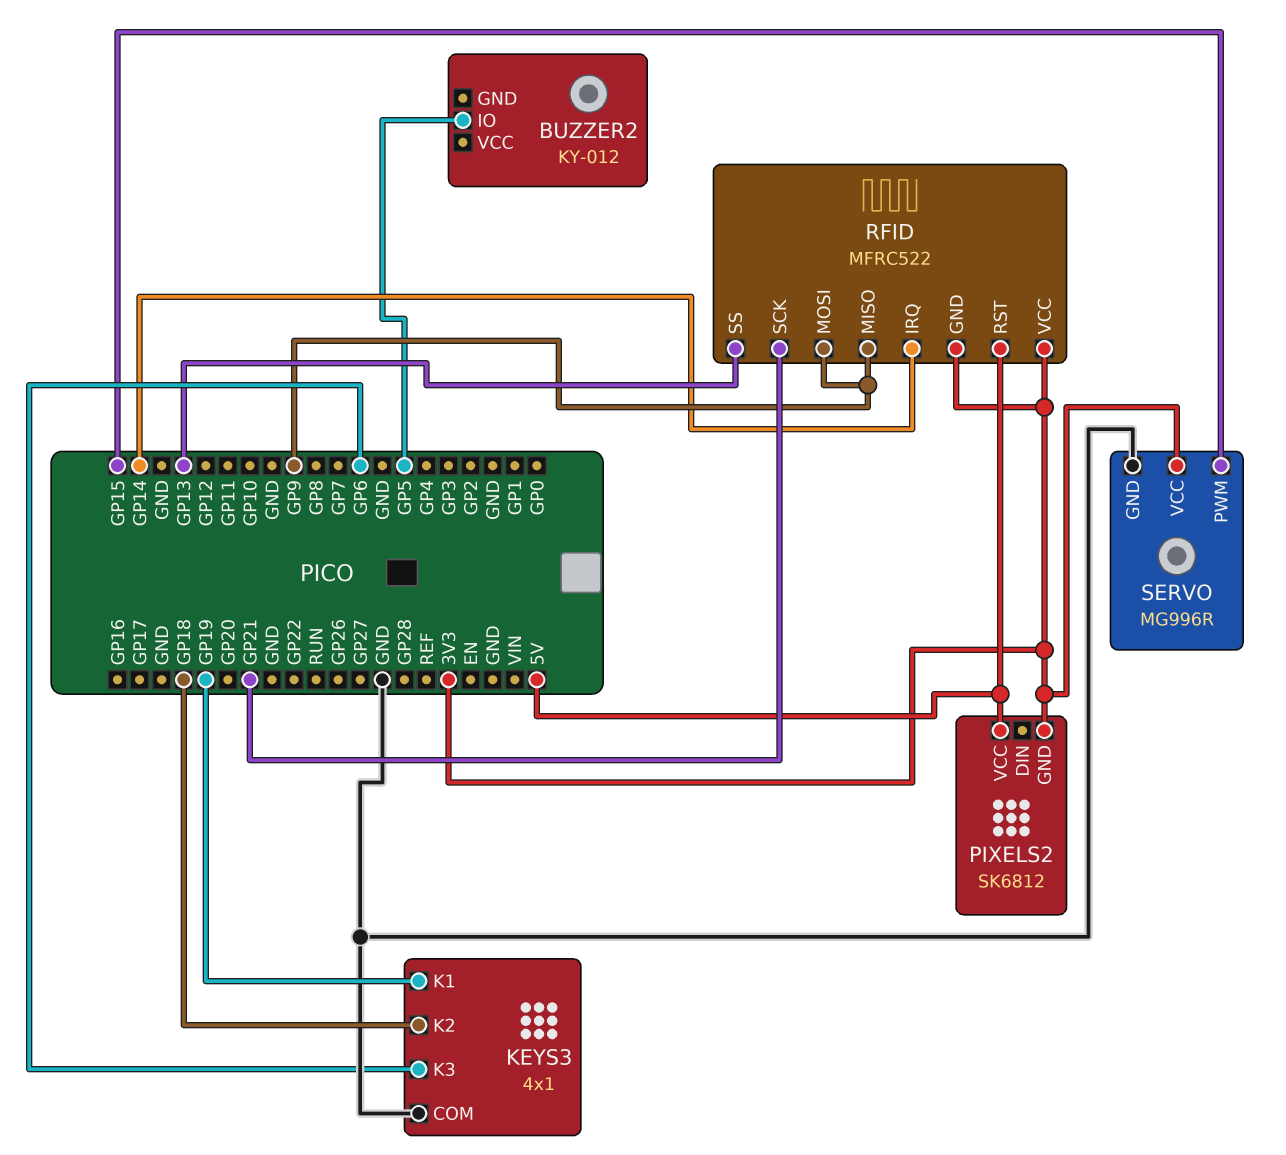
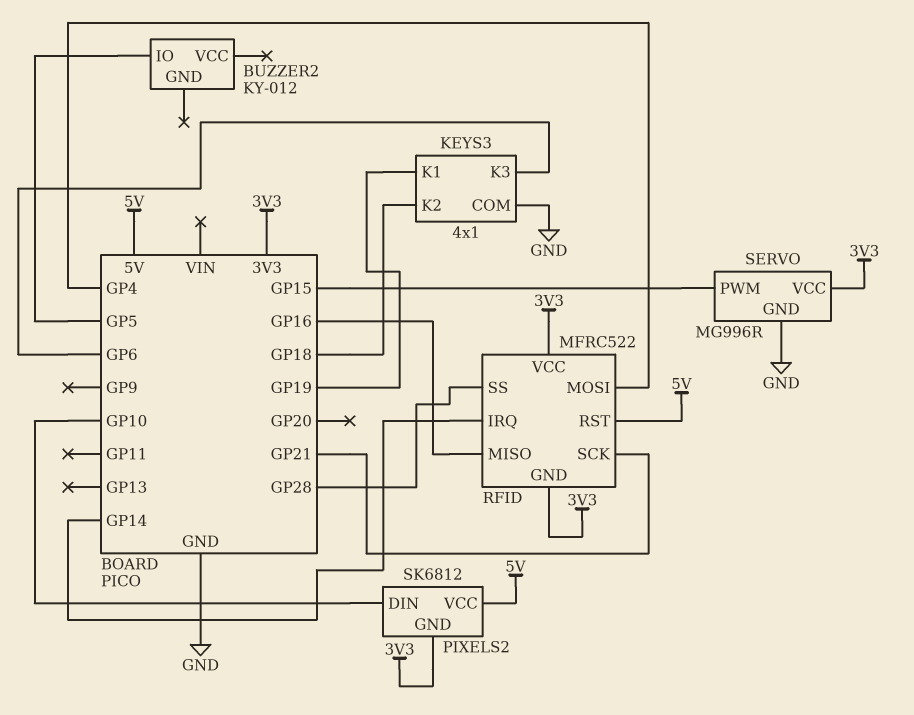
PIXELS2 pin DIN: none -> GP10
RFID pin MISO: GP9 -> GP16
RFID pin MOSI: GP9 -> GP4
RFID pin SS: GP13 -> GP28

